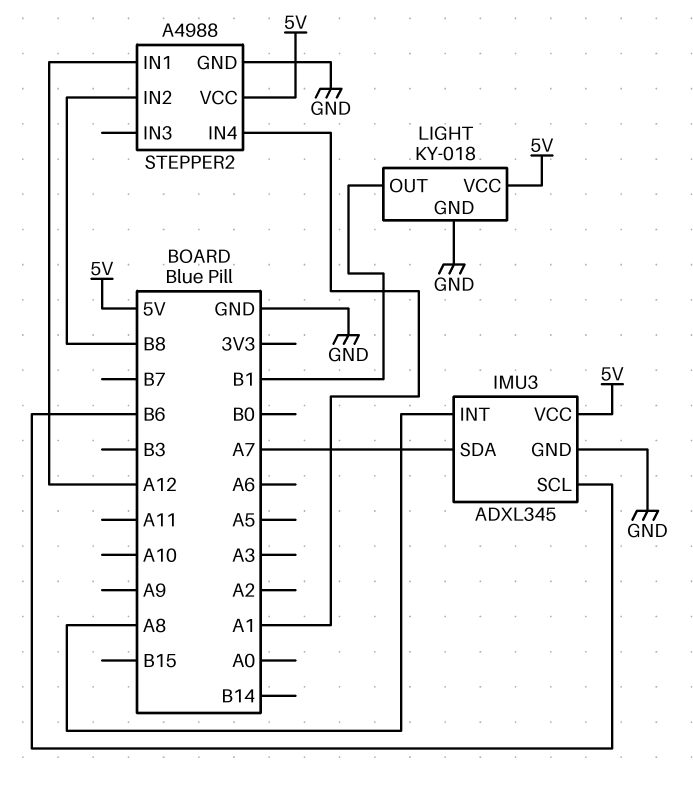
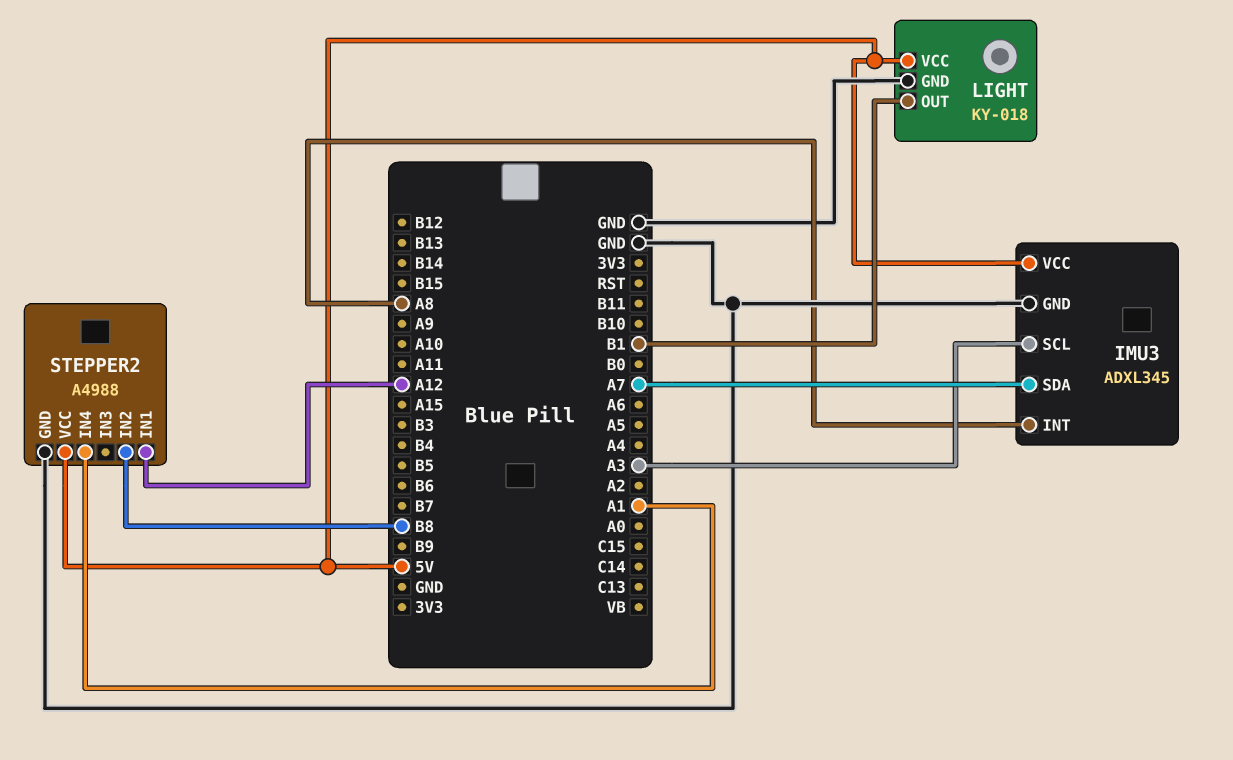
IMU3 pin SCL: B6 -> A3

